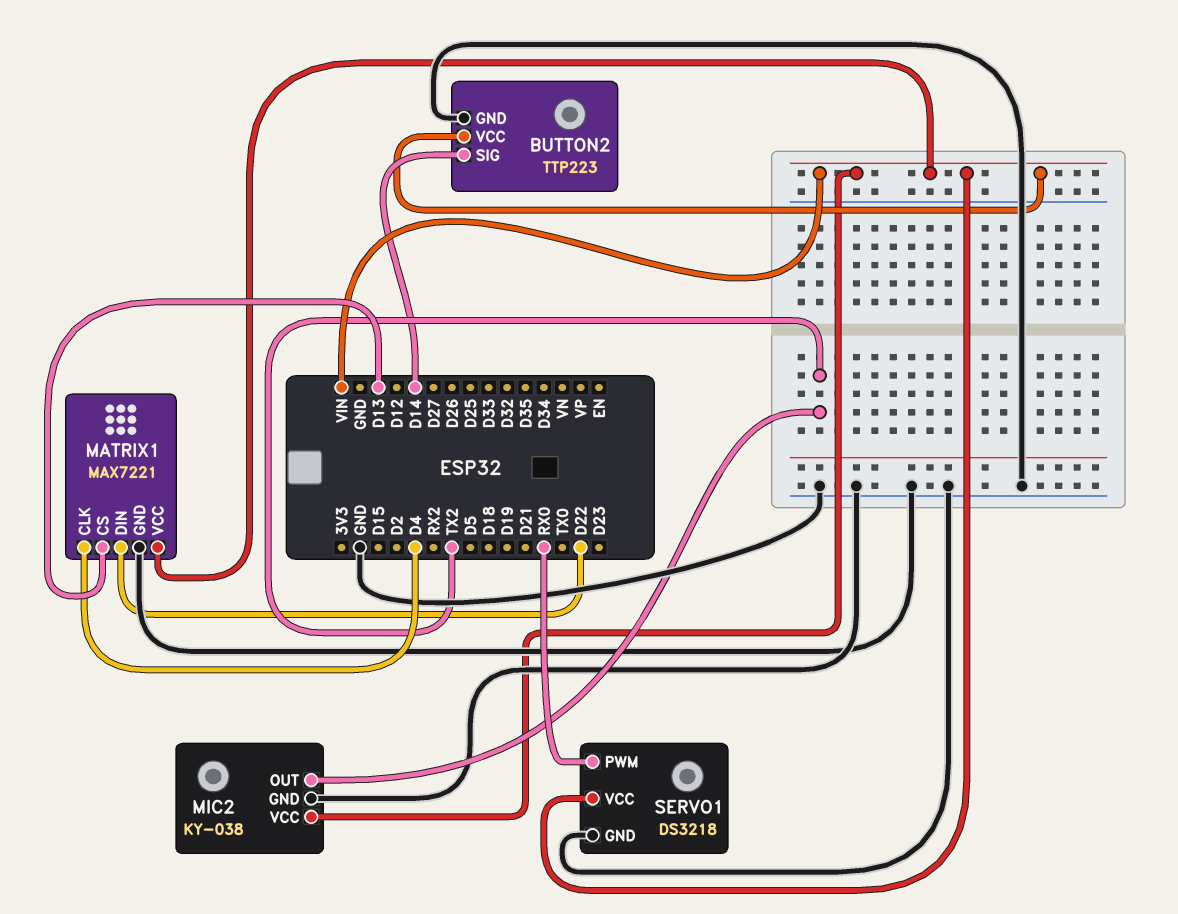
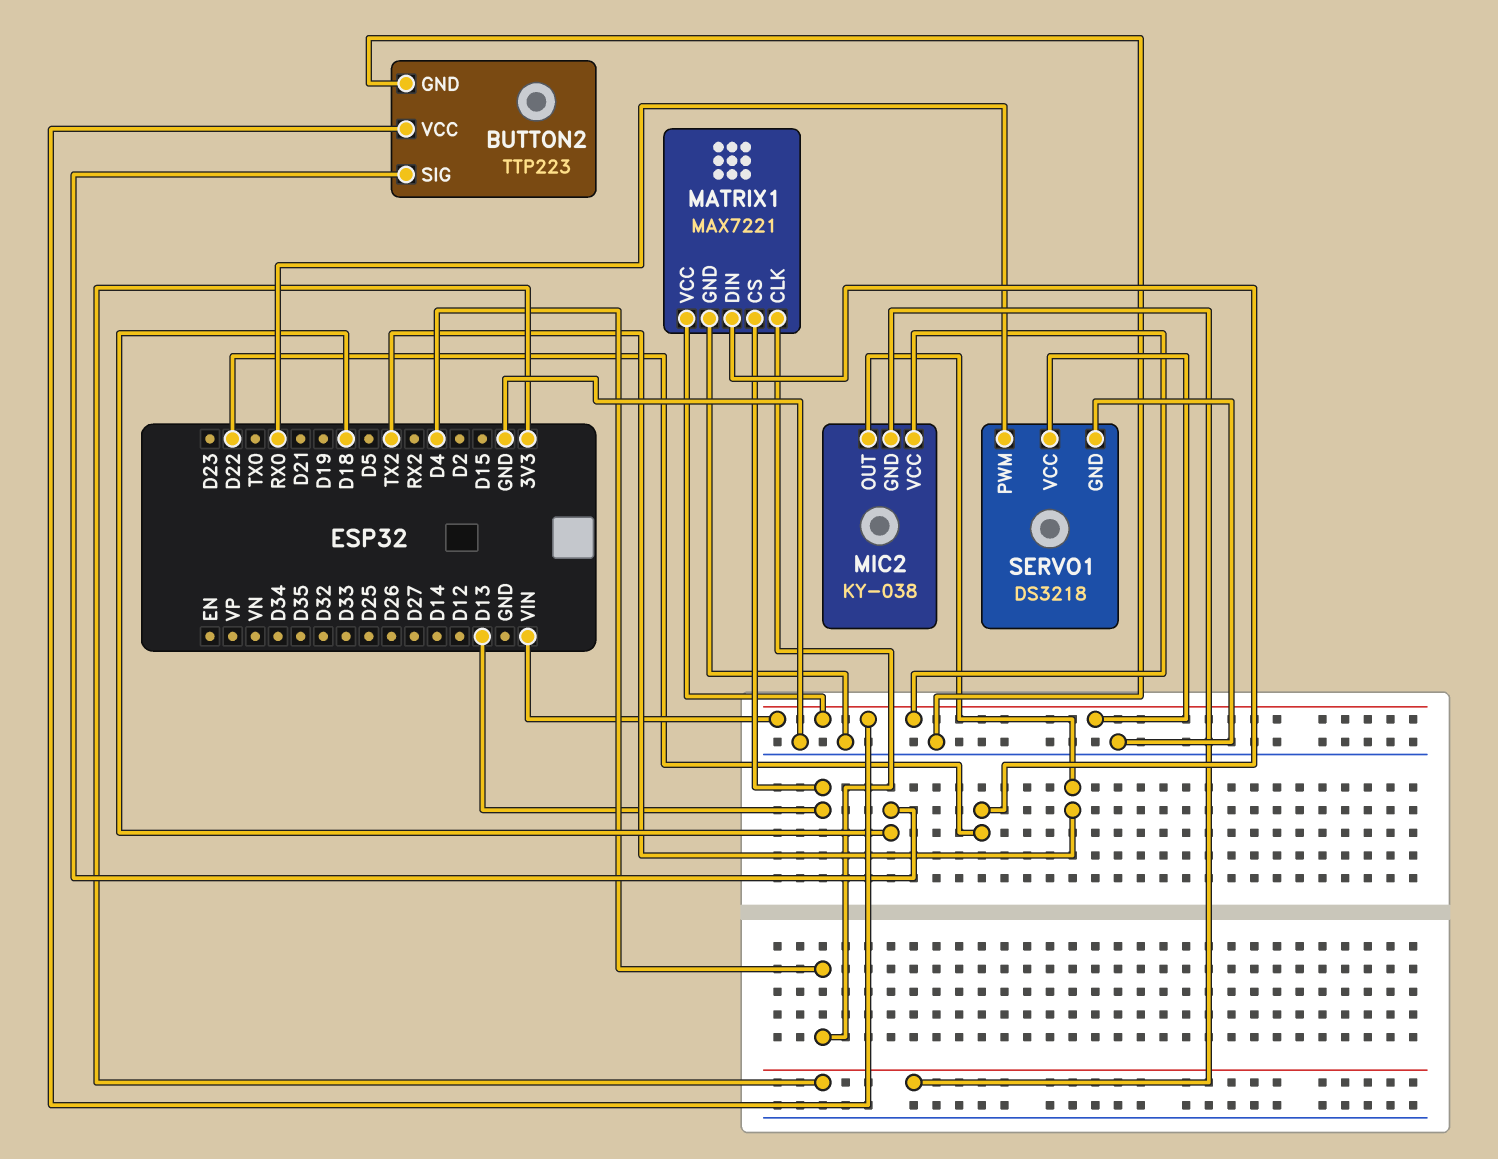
BUTTON2 pin SIG: D14 -> D18
MIC2 pin GND: GND -> 3V3

